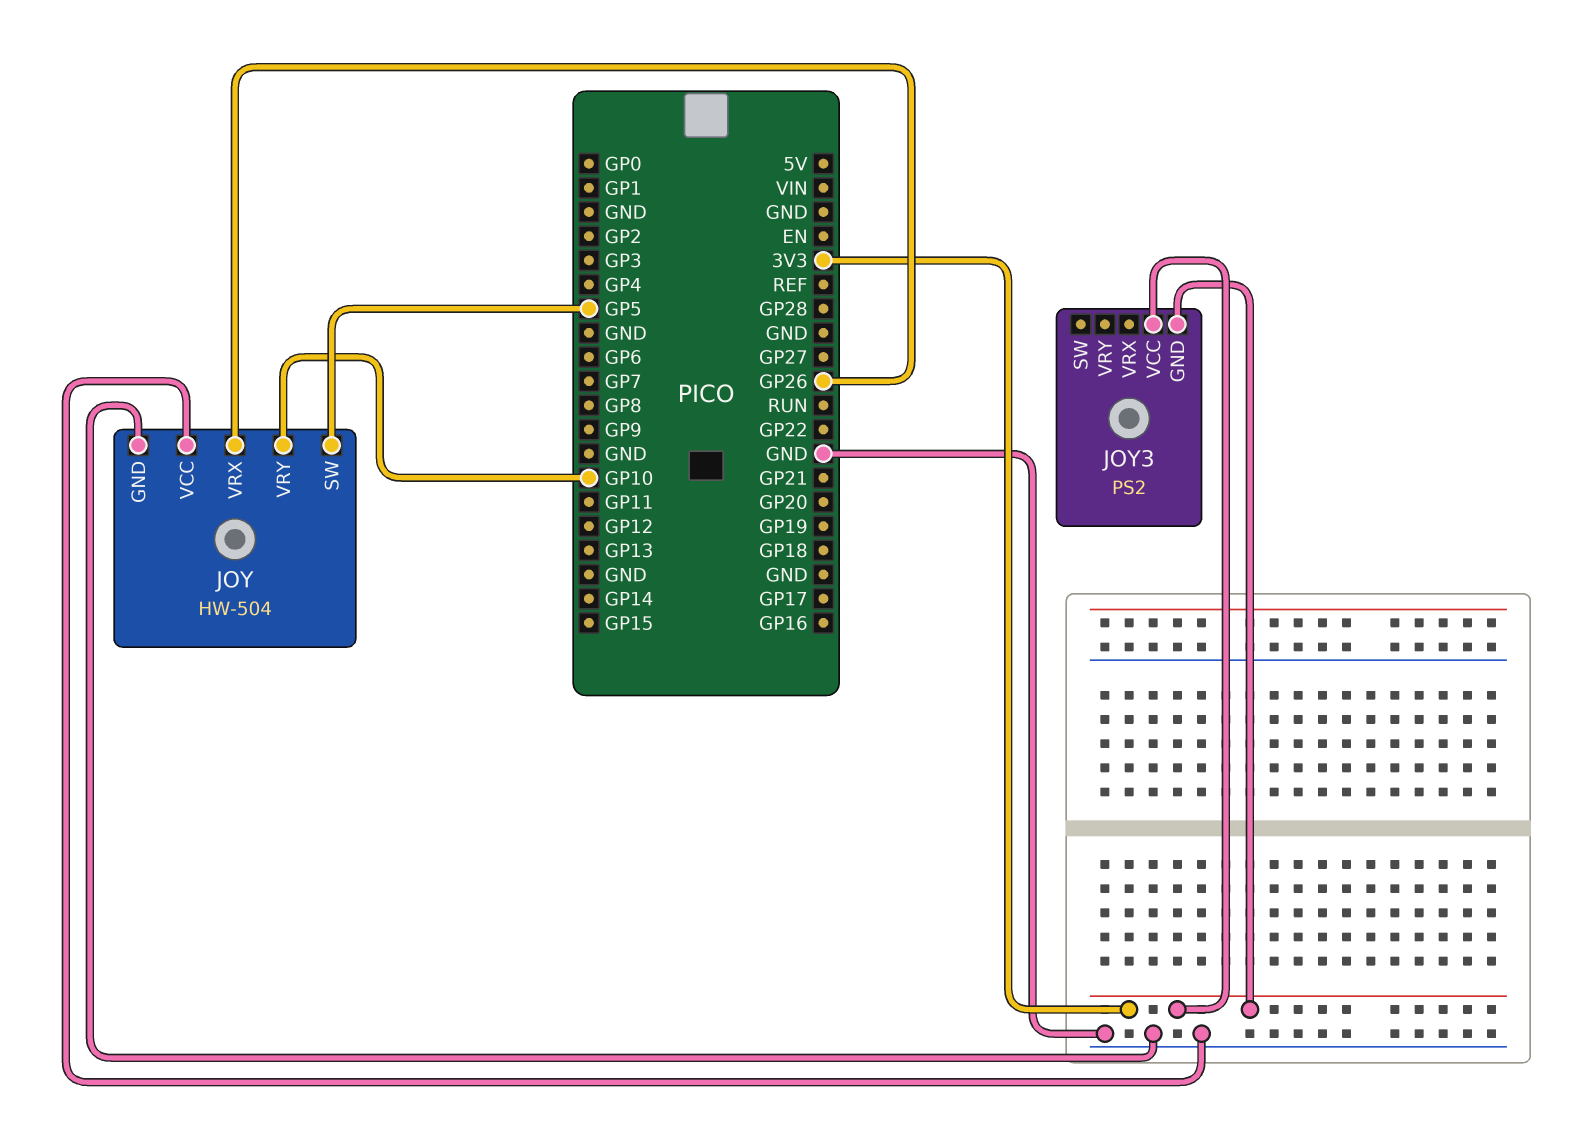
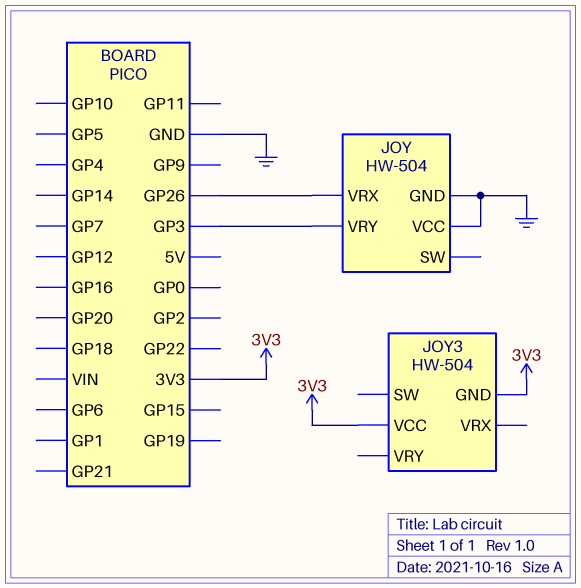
JOY pin SW: GP5 -> none
JOY pin VRY: GP10 -> GP3
JOY3: PS2 -> HW-504

